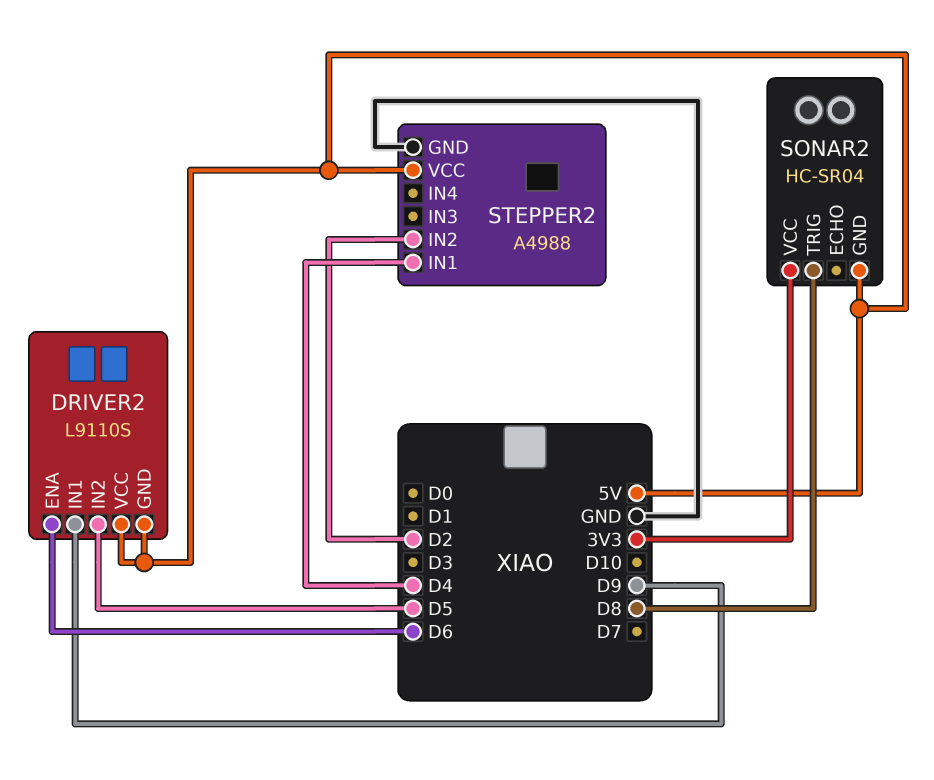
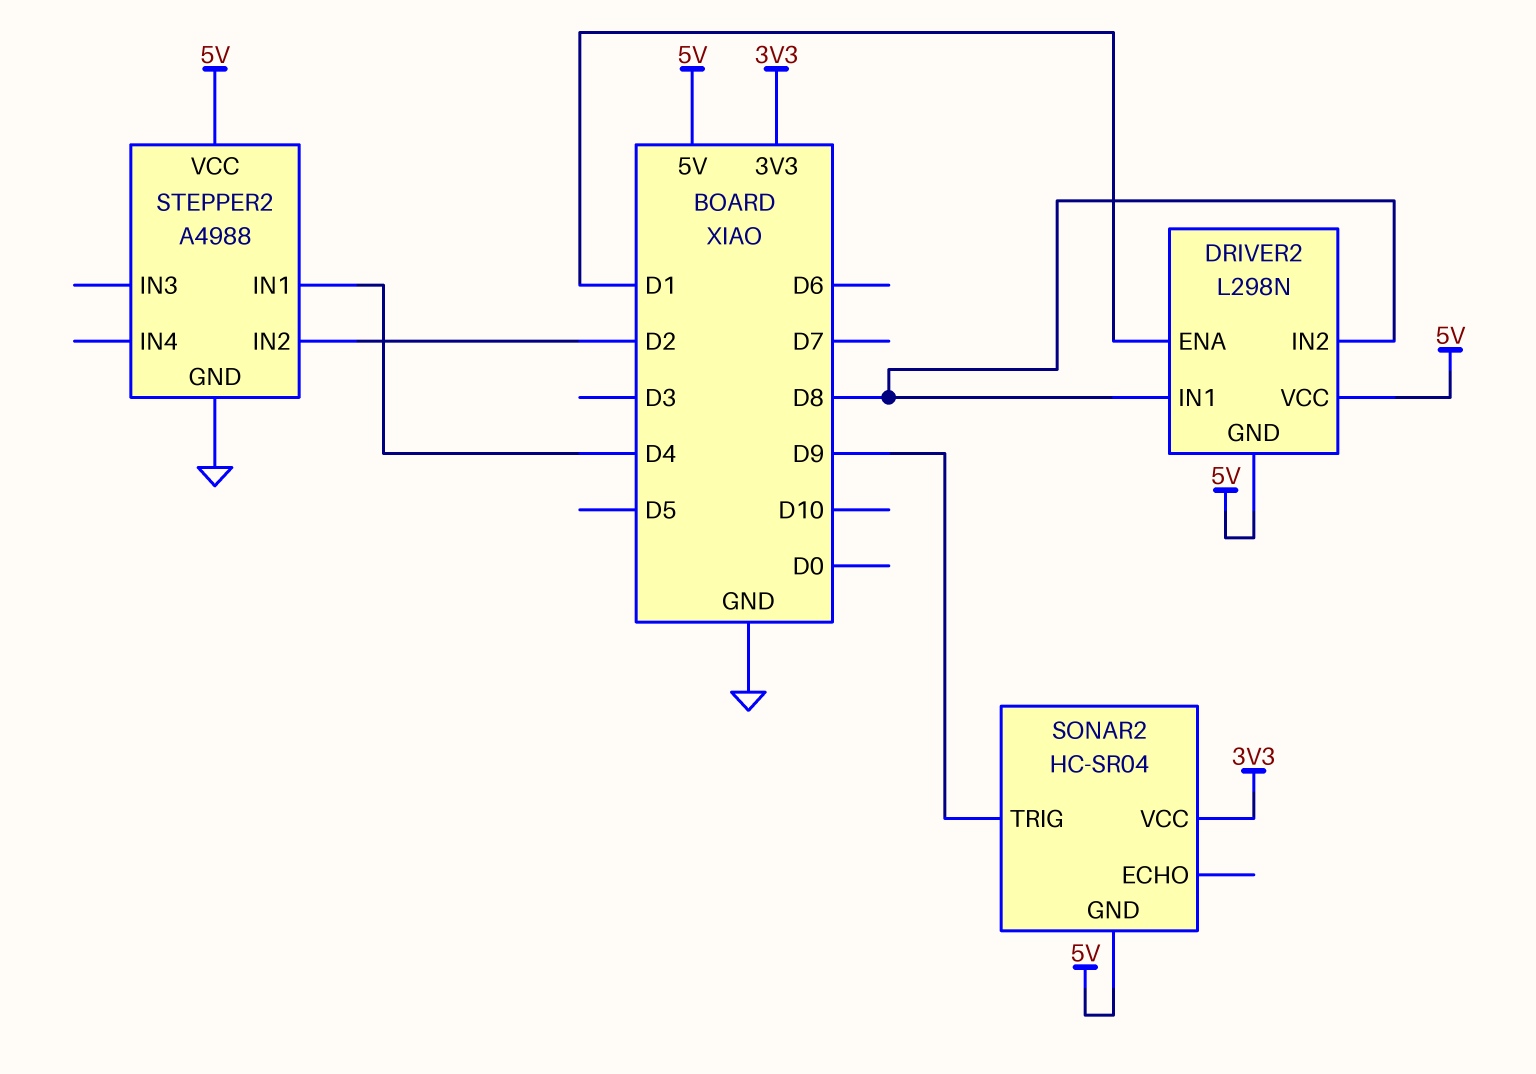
DRIVER2: L9110S -> L298N
DRIVER2 pin ENA: D6 -> D1
DRIVER2 pin IN1: D9 -> D8
DRIVER2 pin IN2: D5 -> D8
SONAR2 pin TRIG: D8 -> D9

